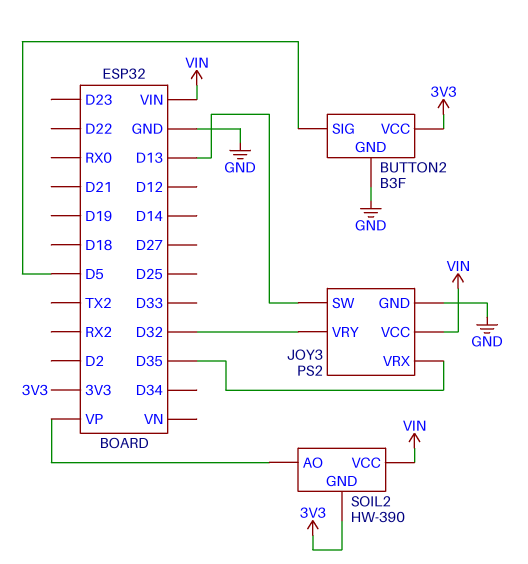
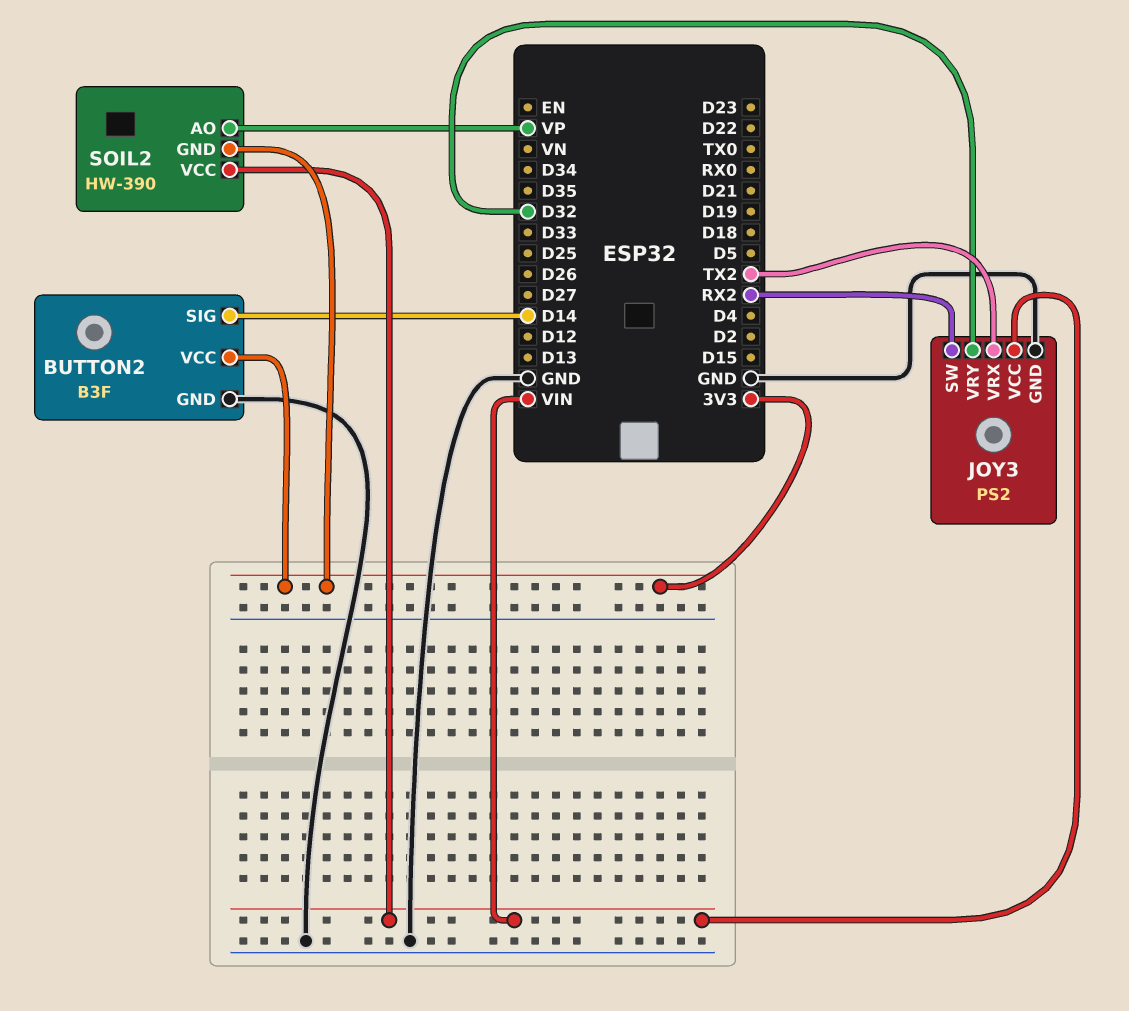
BUTTON2 pin SIG: D5 -> D14
JOY3 pin SW: D13 -> RX2
JOY3 pin VRX: D35 -> TX2

